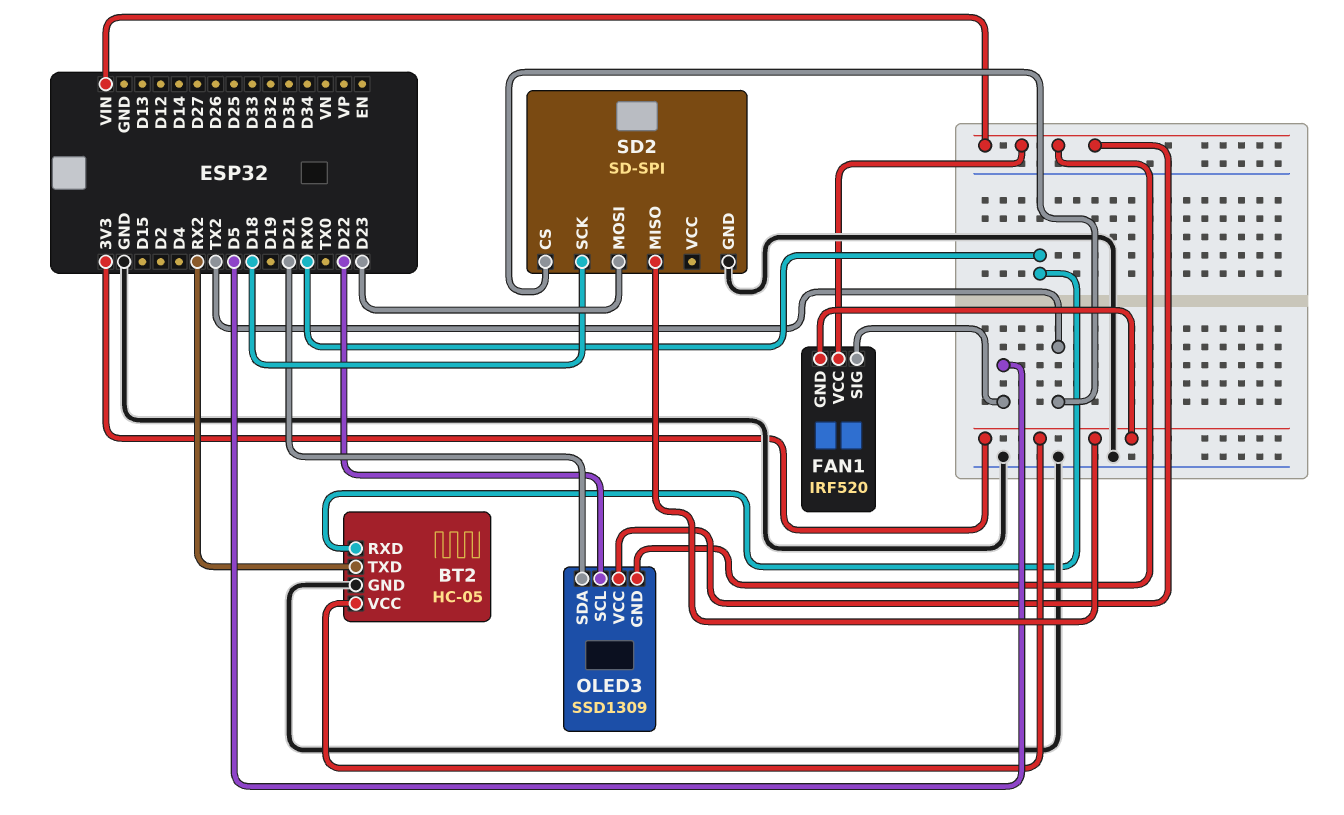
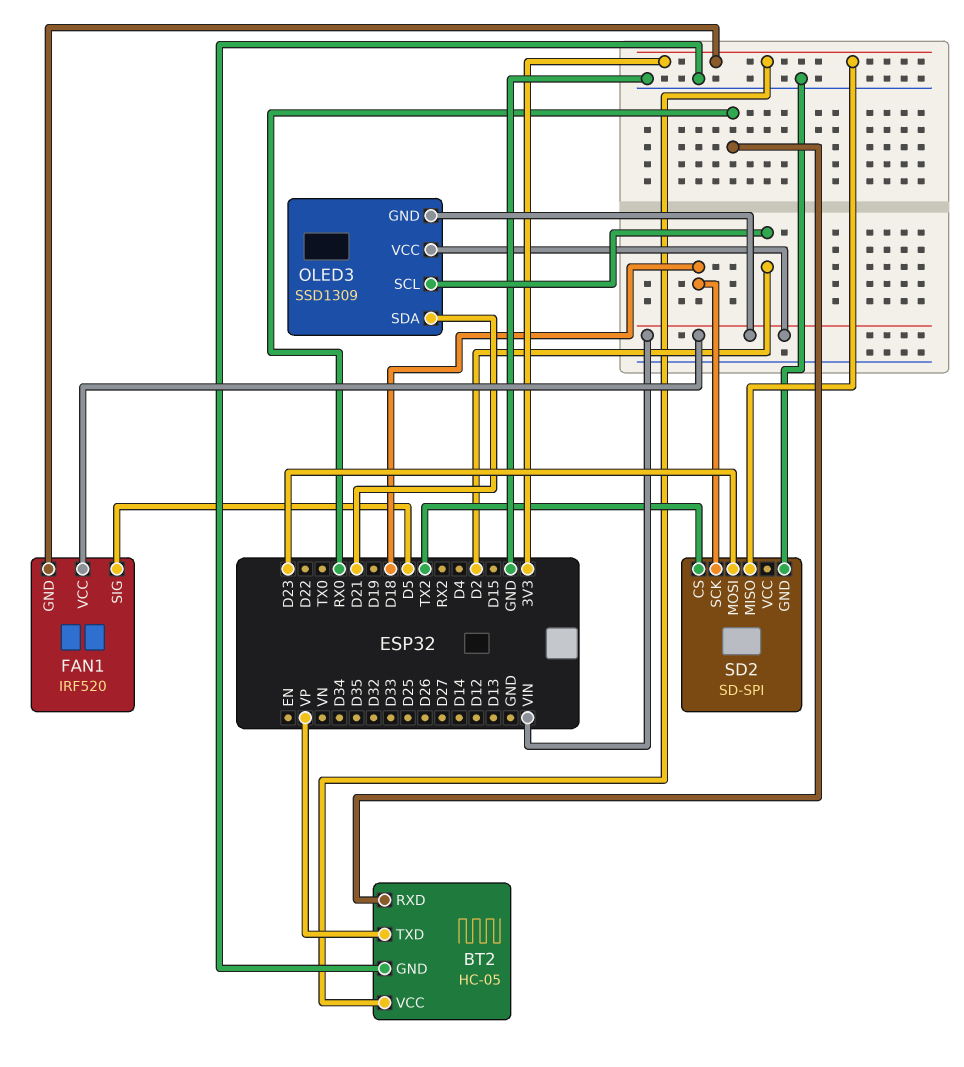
BT2 pin TXD: RX2 -> VP
OLED3 pin SCL: D22 -> D2

